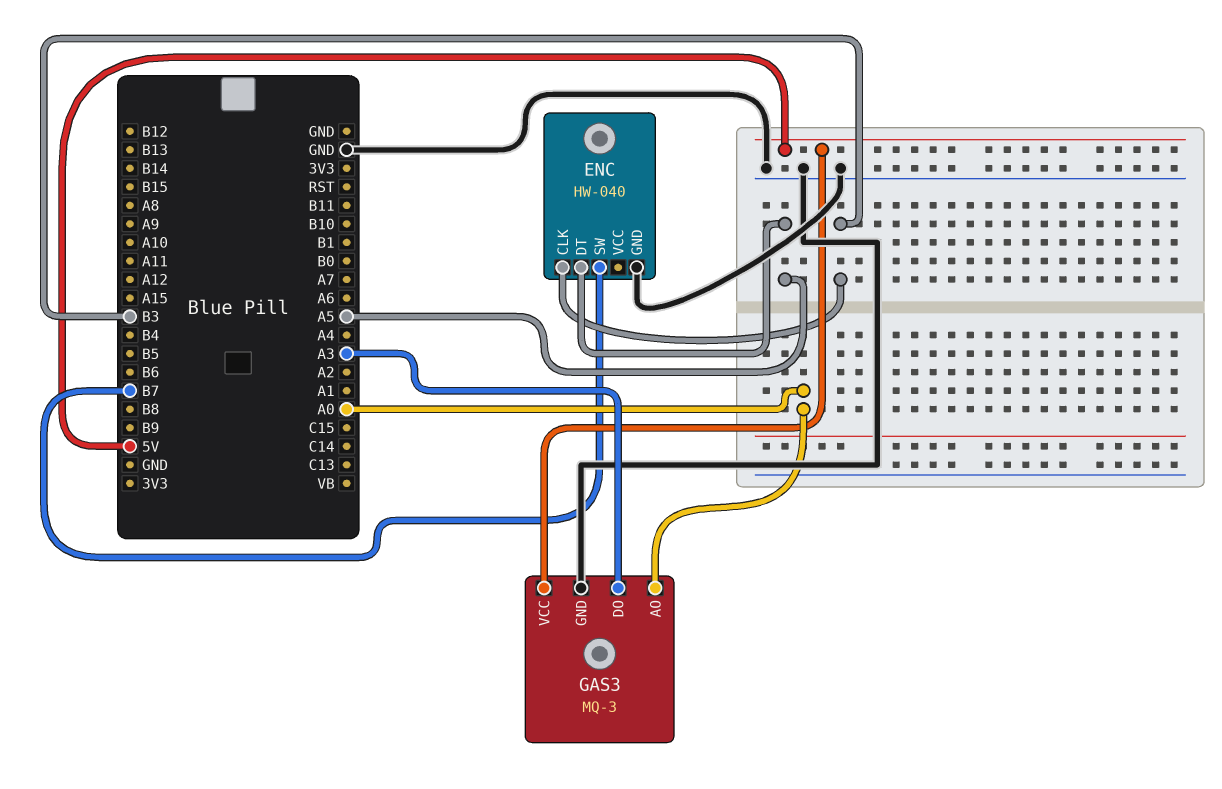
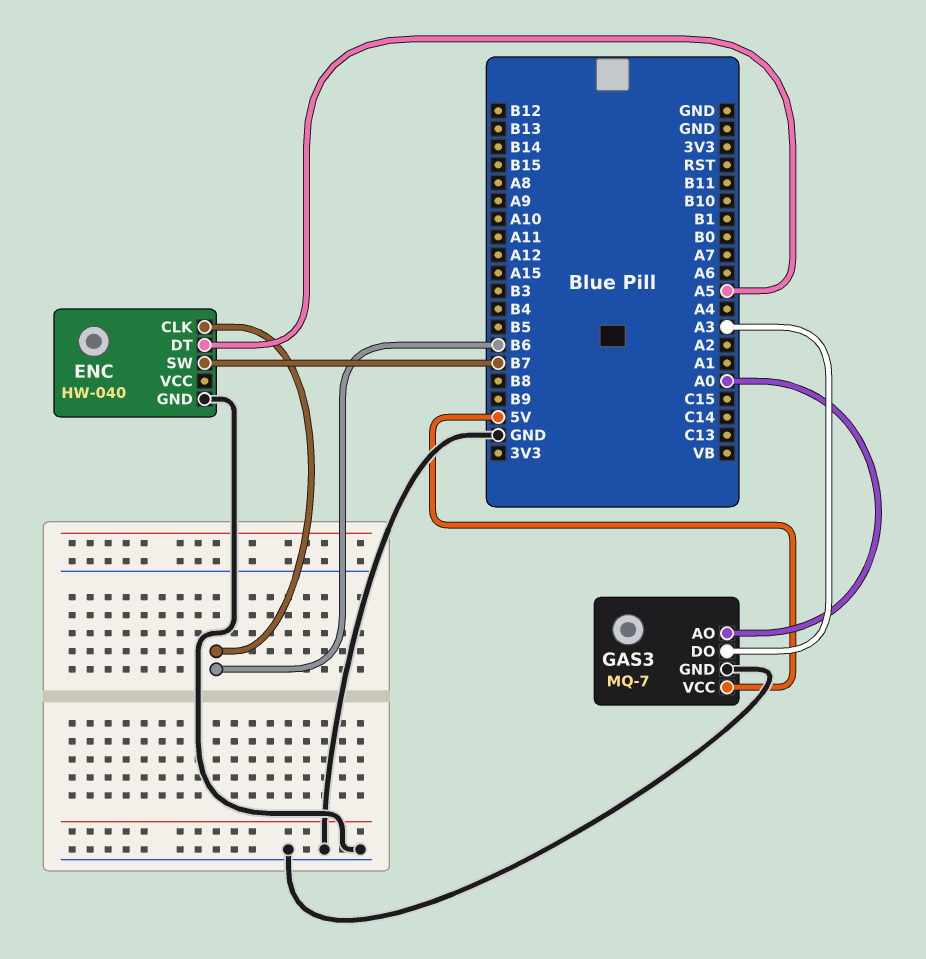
ENC pin CLK: B3 -> B6
GAS3: MQ-3 -> MQ-7

